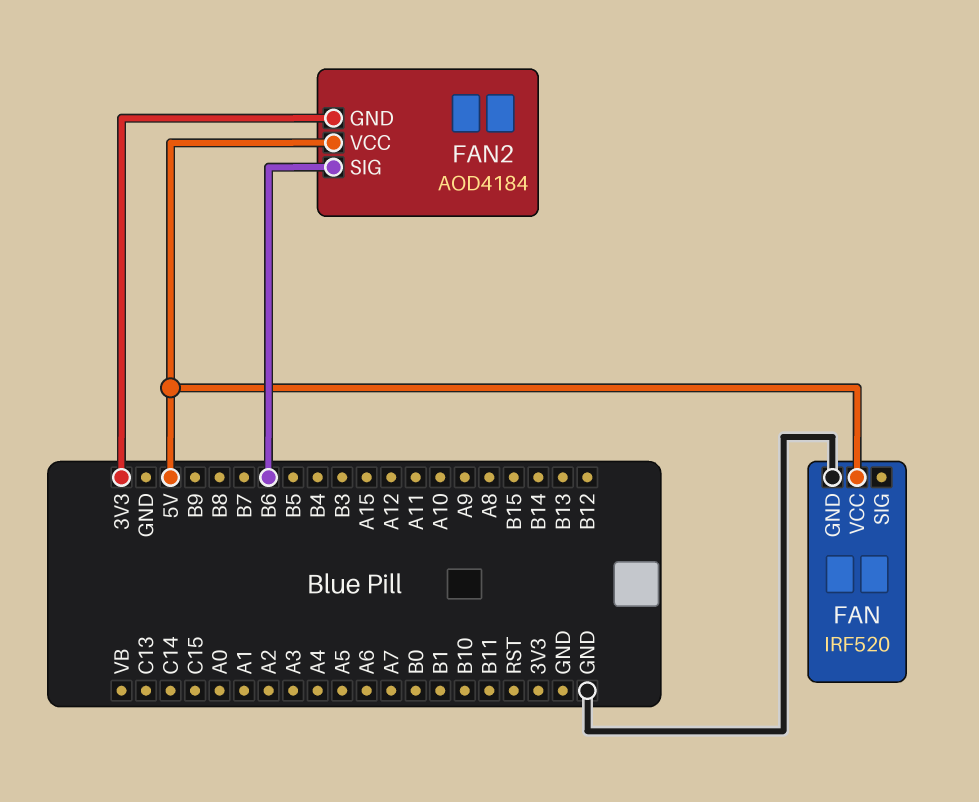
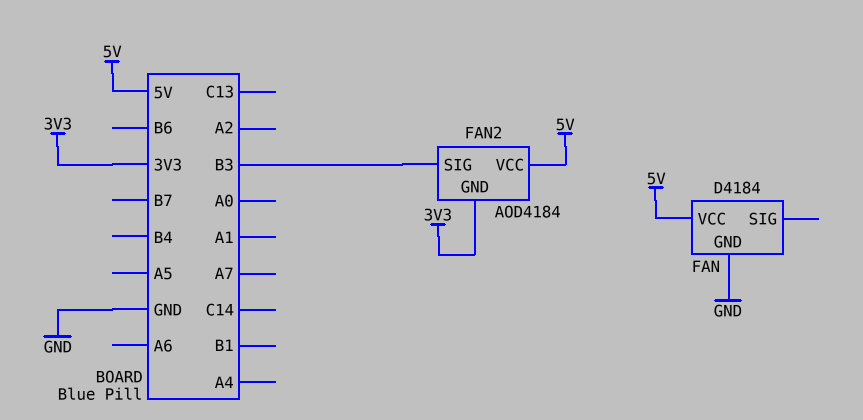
FAN: IRF520 -> D4184
FAN2 pin SIG: B6 -> B3

